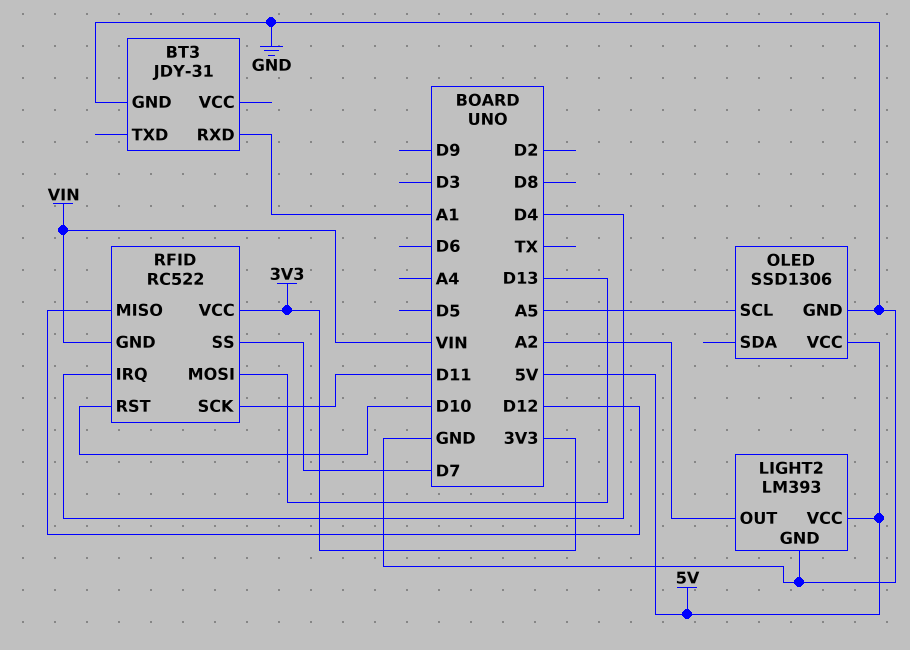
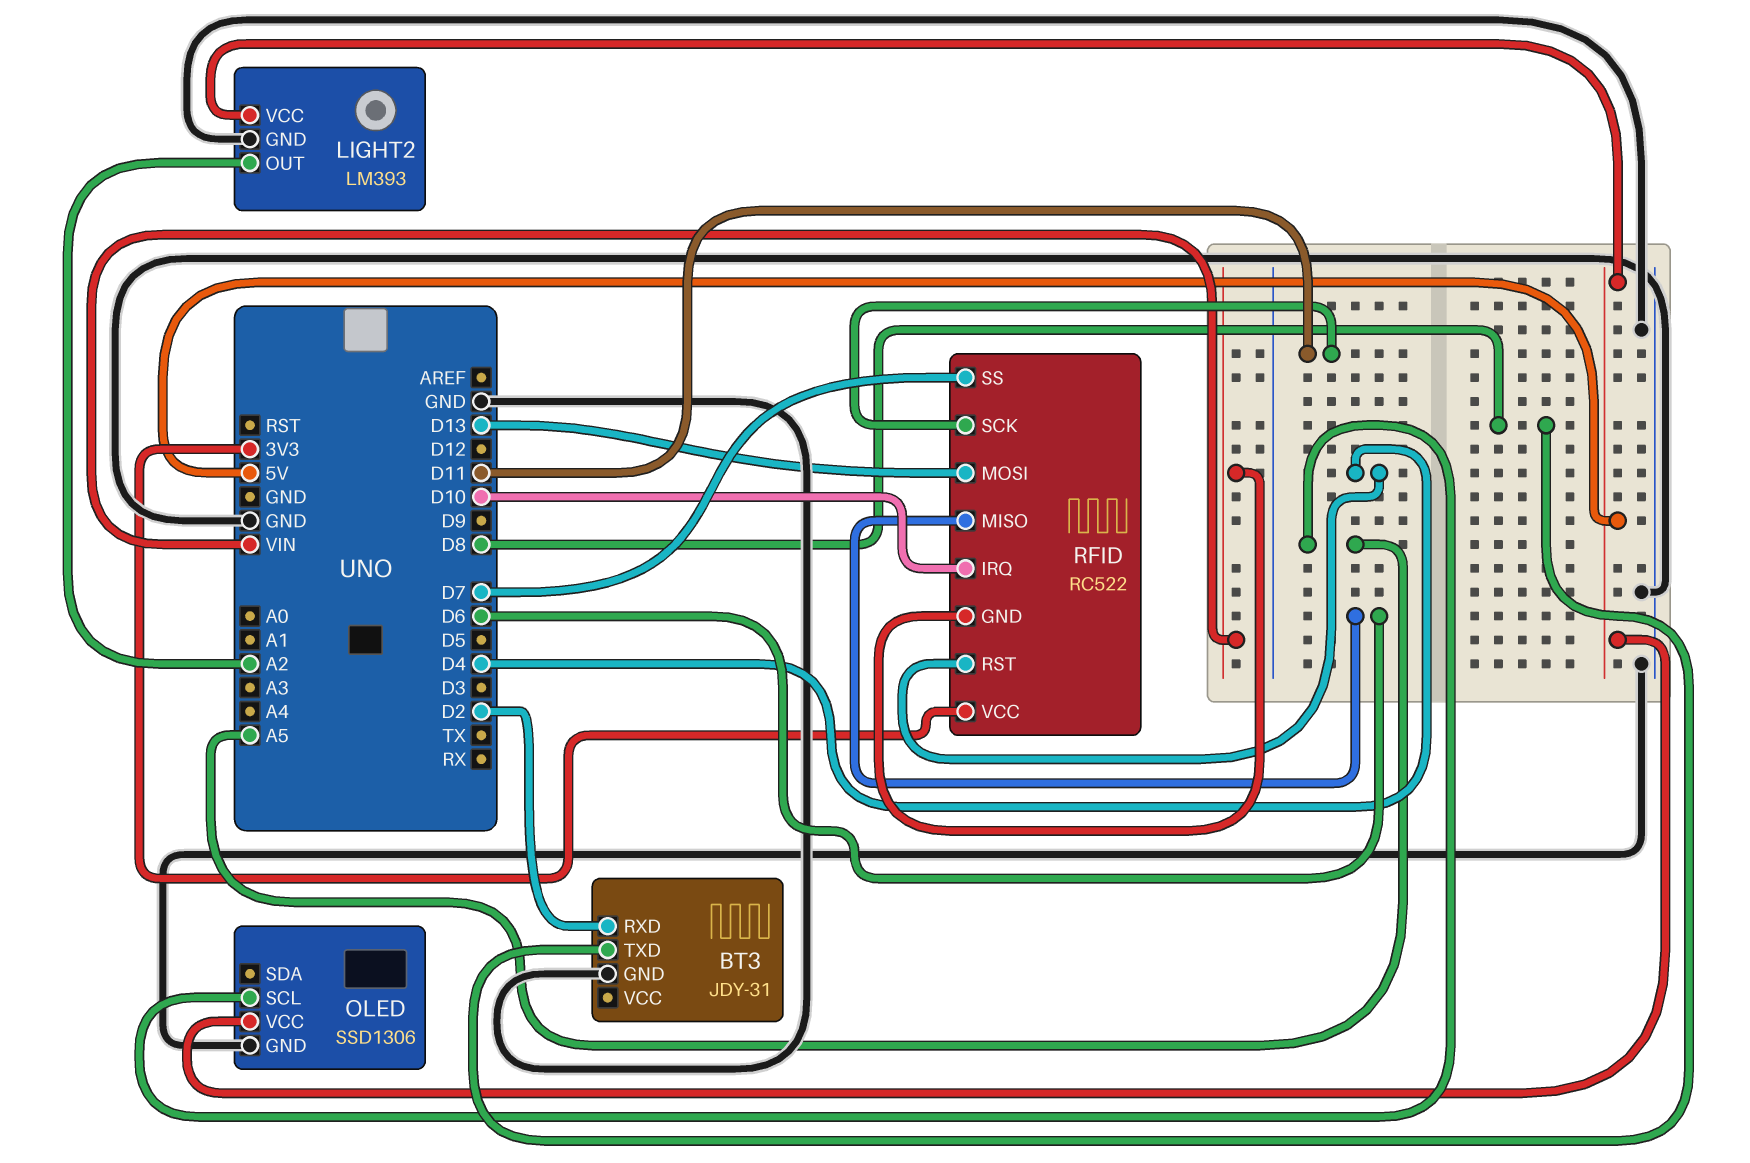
BT3 pin RXD: A1 -> D2
BT3 pin TXD: none -> D8
RFID pin IRQ: D4 -> D10
RFID pin MISO: D12 -> D6
RFID pin RST: D10 -> D4

